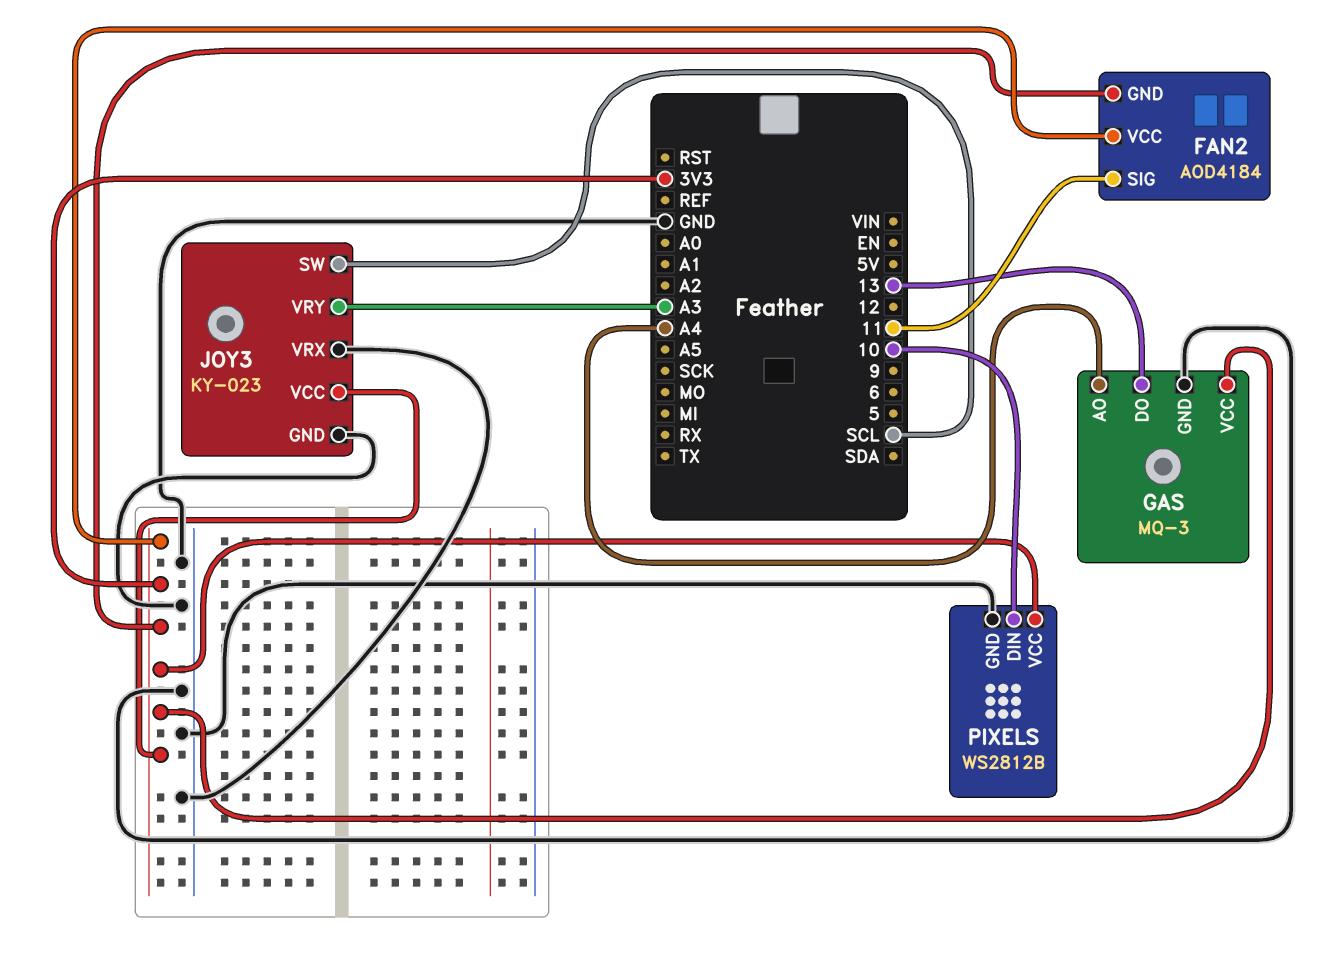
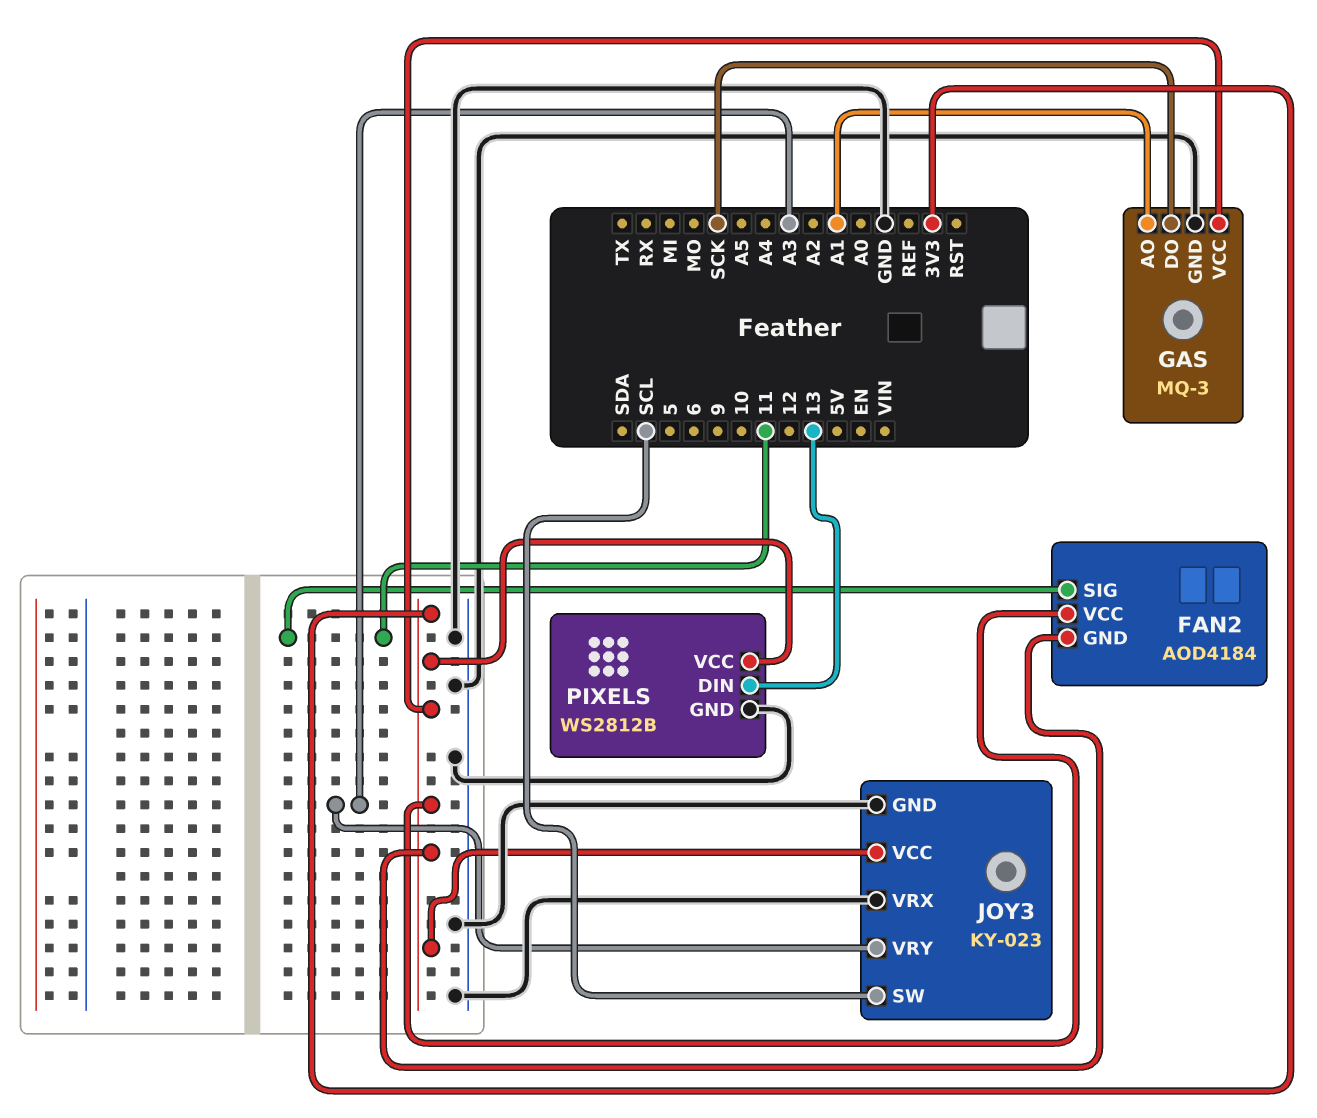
GAS pin AO: A4 -> A1
GAS pin DO: 13 -> SCK
PIXELS pin DIN: 10 -> 13

